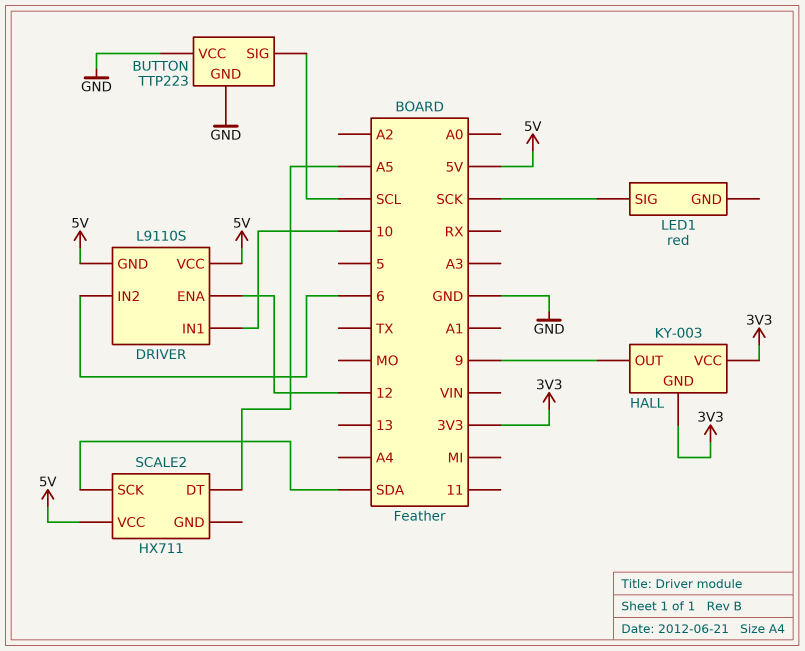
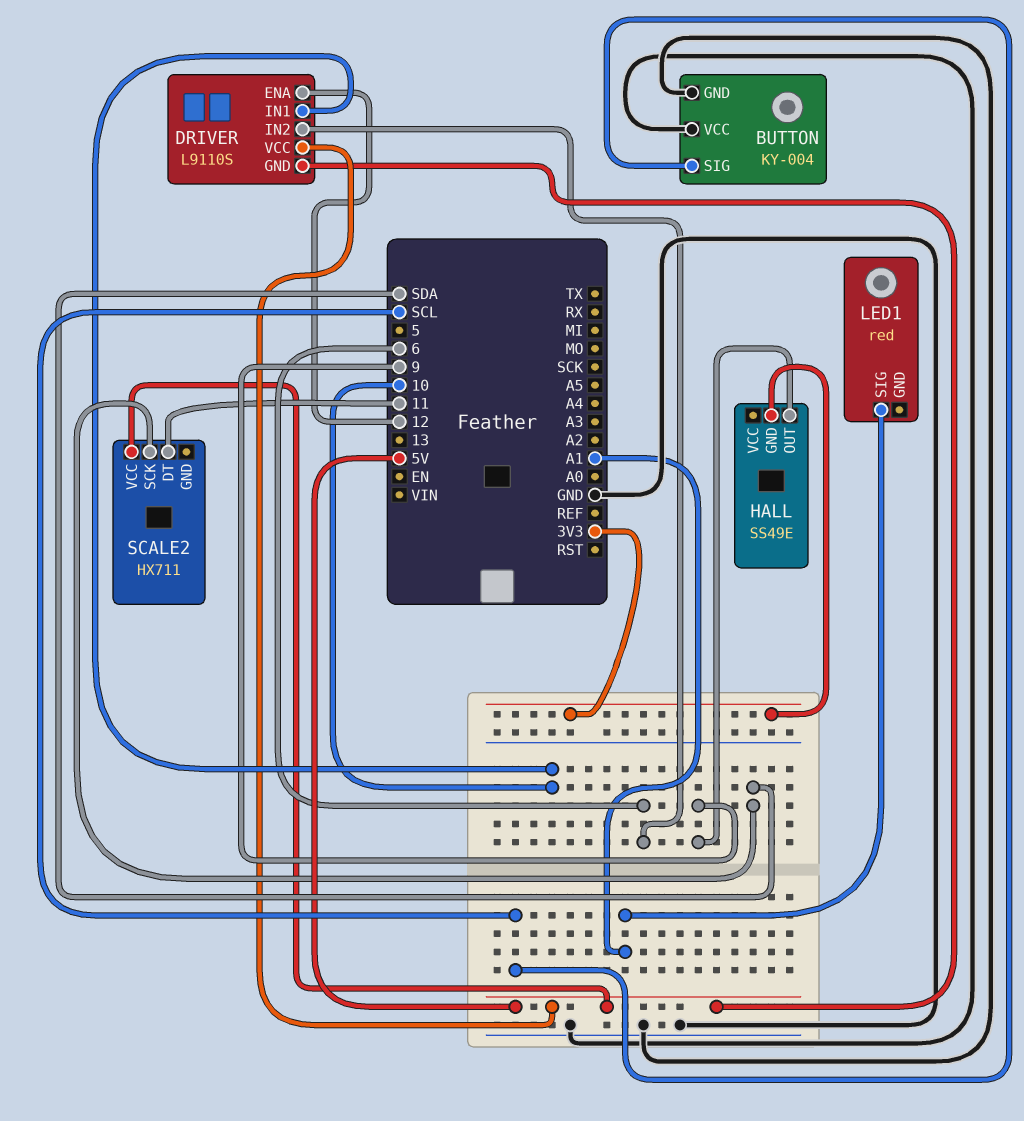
BUTTON: TTP223 -> KY-004
HALL: KY-003 -> SS49E
HALL pin VCC: 3V3 -> none
LED1 pin SIG: SCK -> A1
SCALE2 pin DT: A5 -> 11

